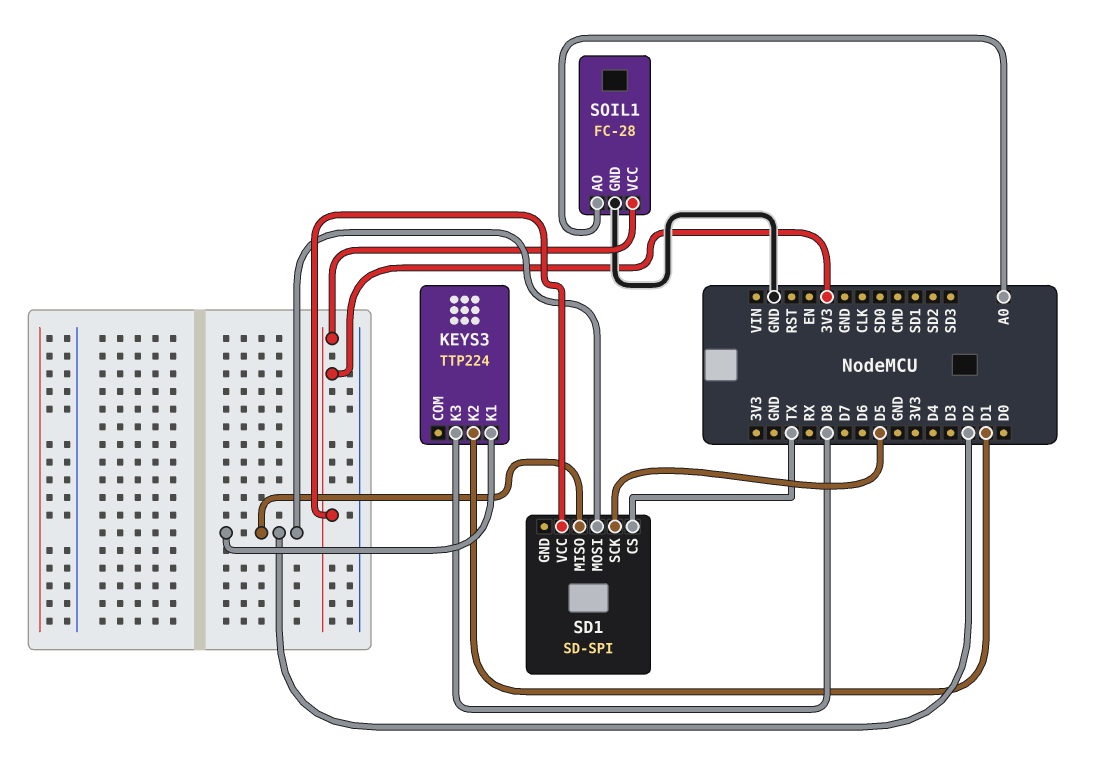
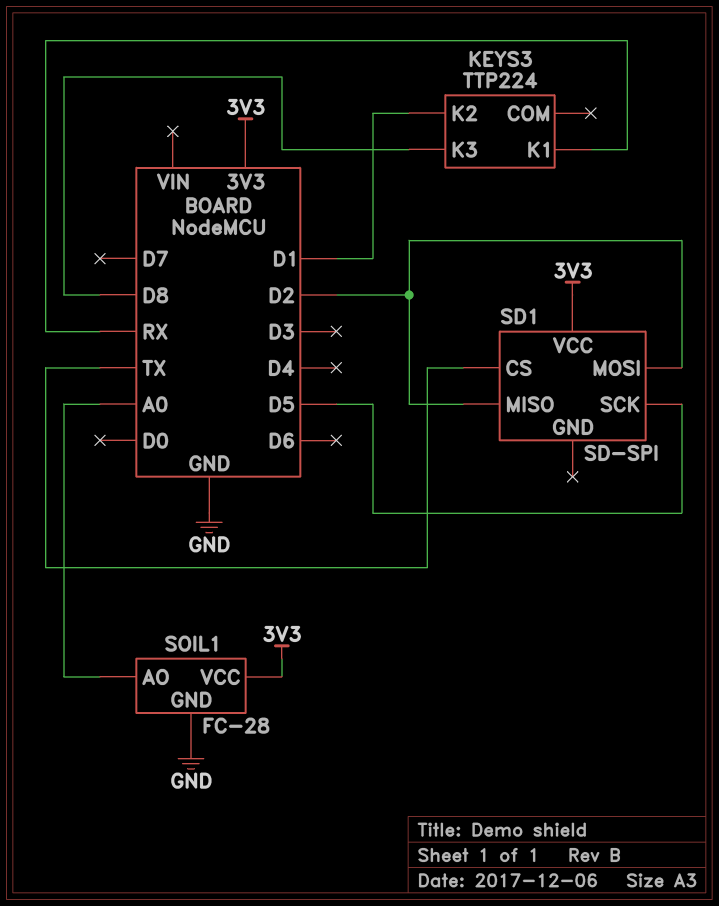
KEYS3 pin K1: D2 -> RX

